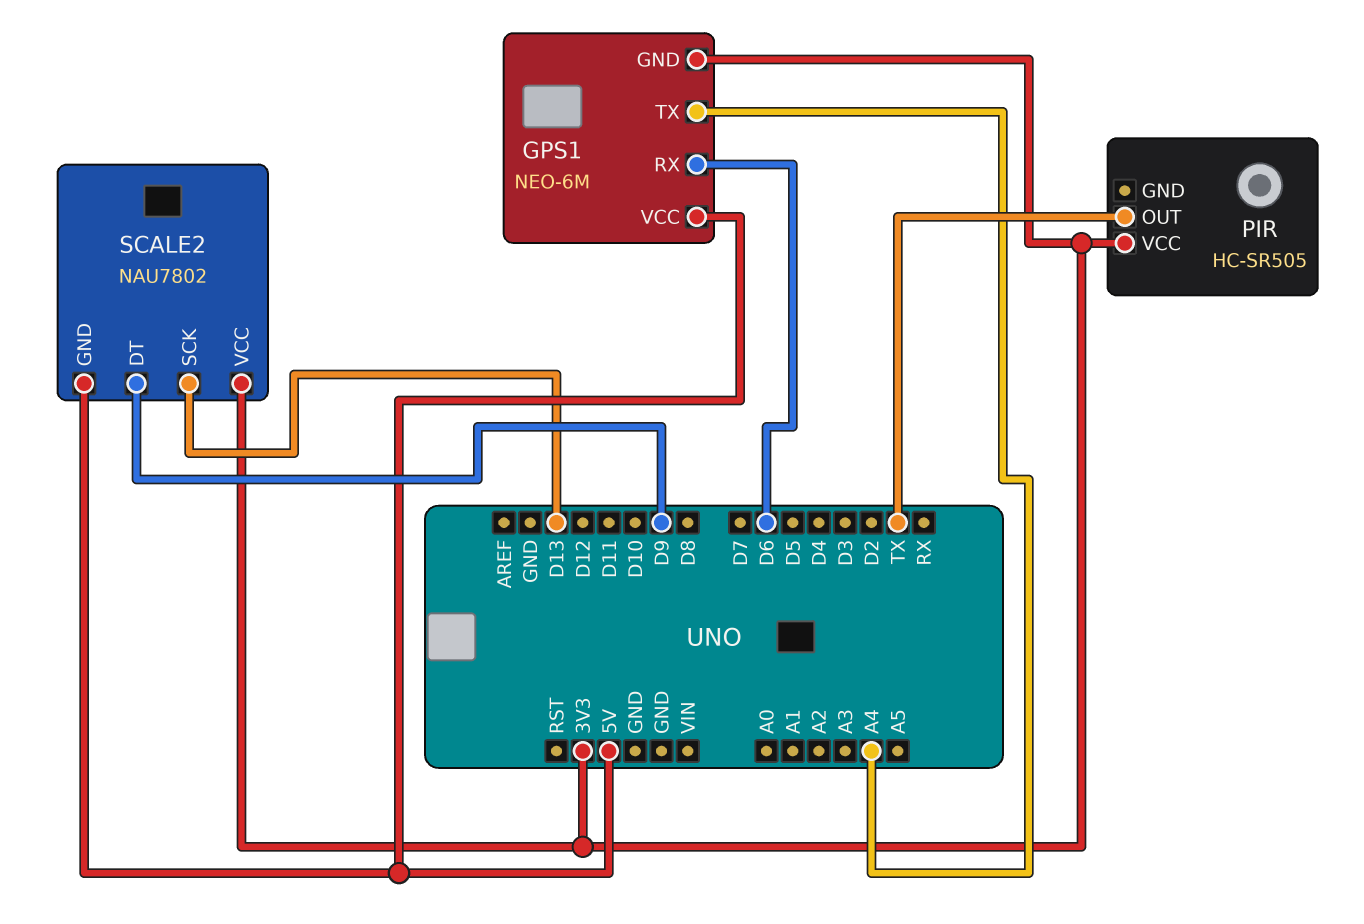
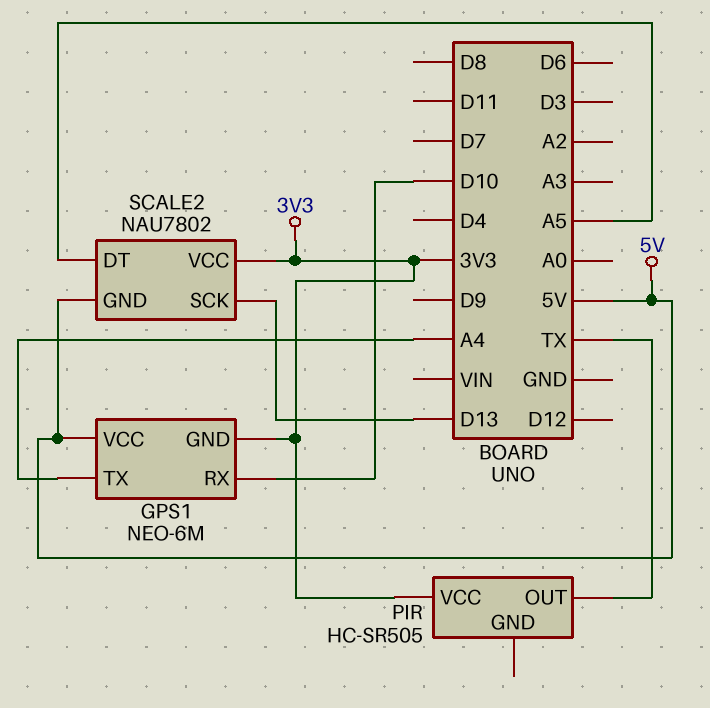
GPS1 pin RX: D6 -> D10
SCALE2 pin DT: D9 -> A5

